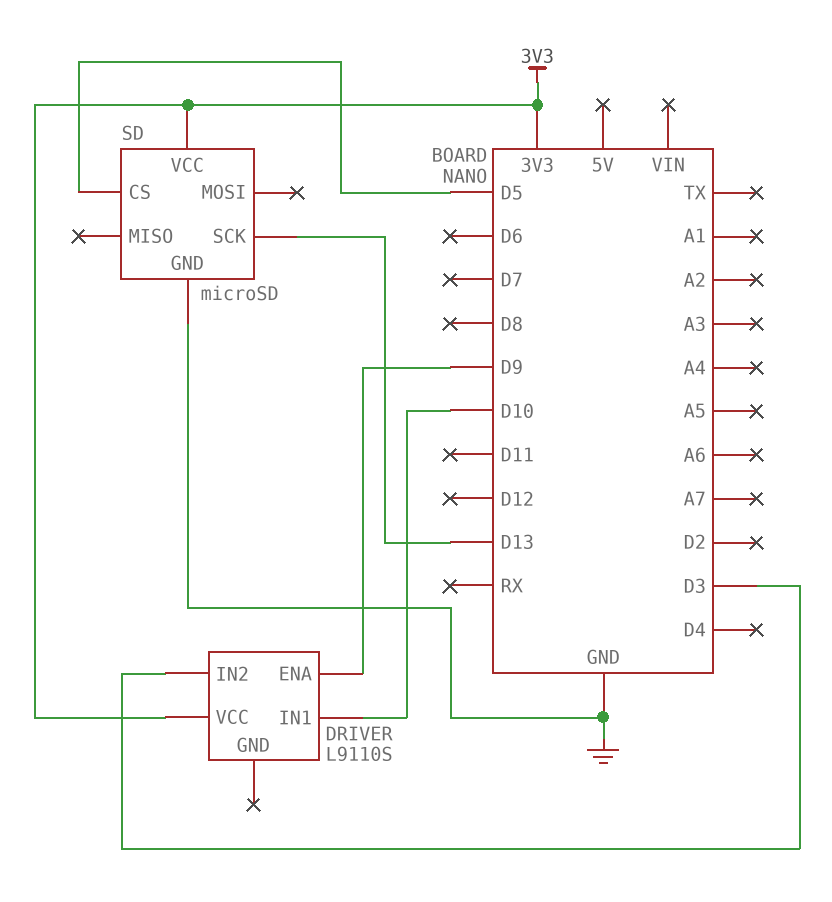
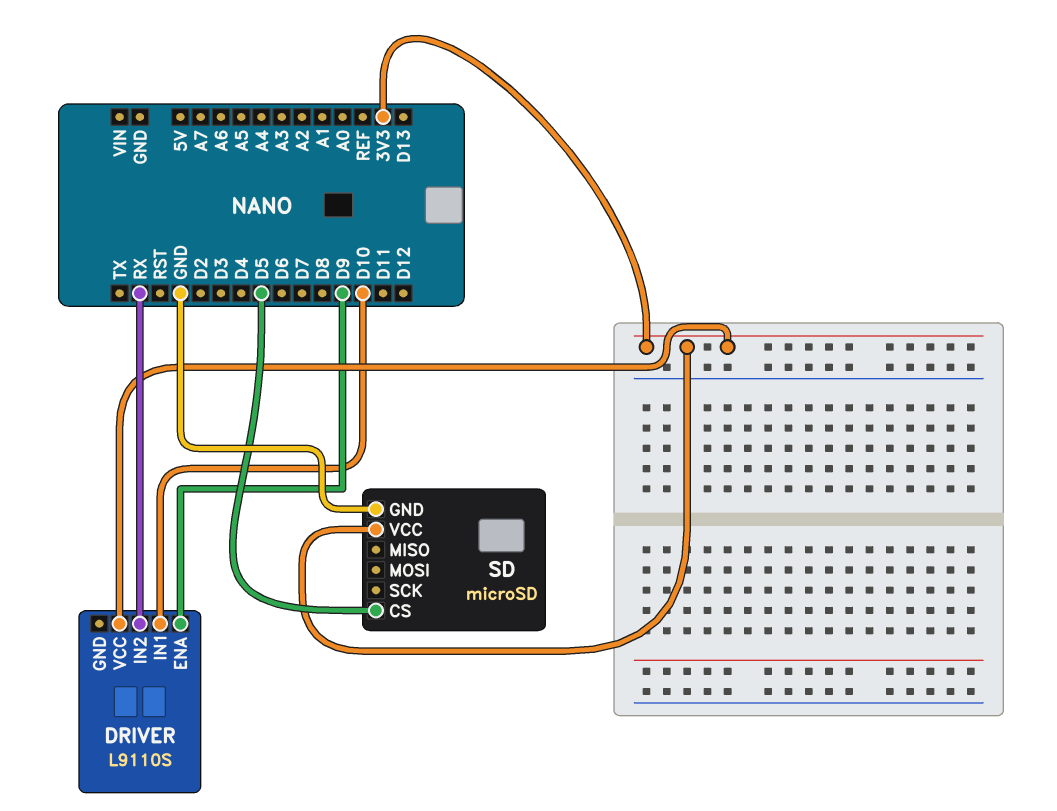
DRIVER pin IN2: D3 -> RX
SD pin SCK: D13 -> none

